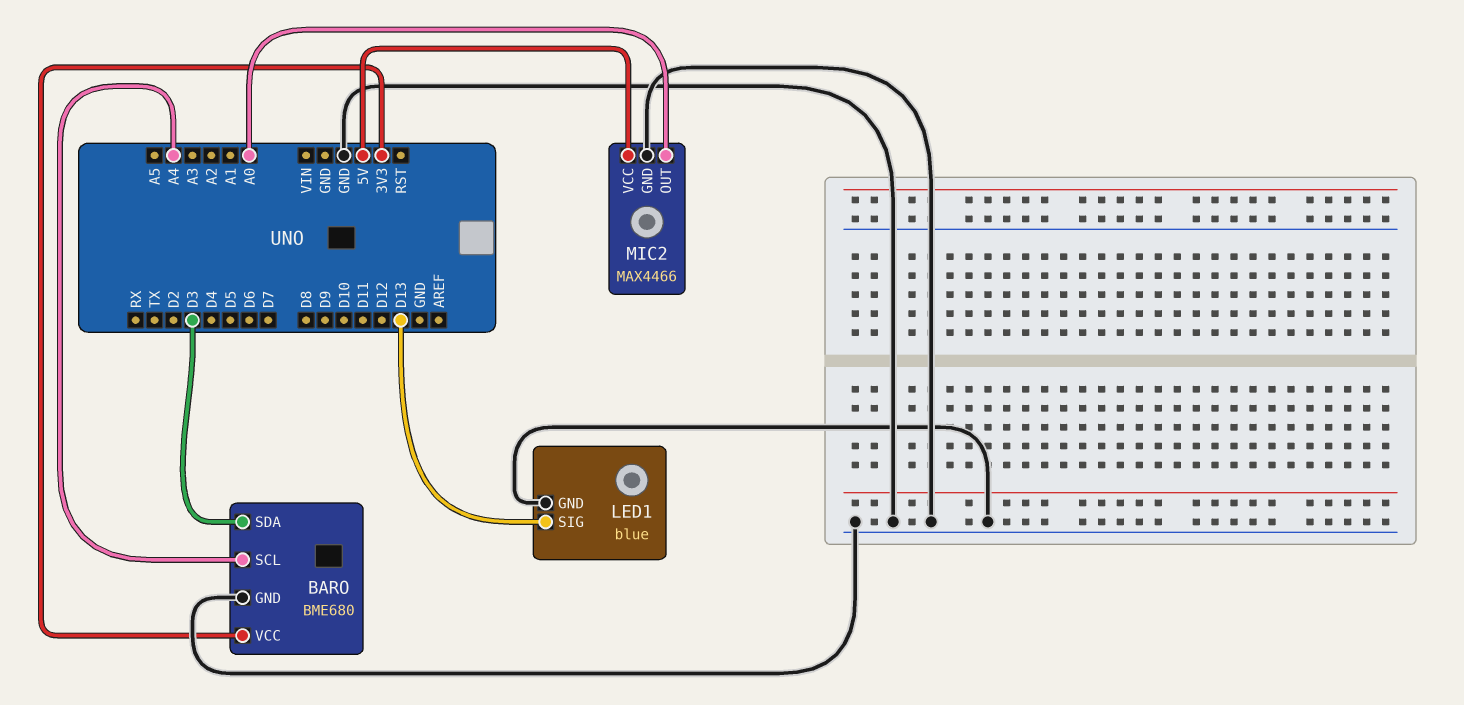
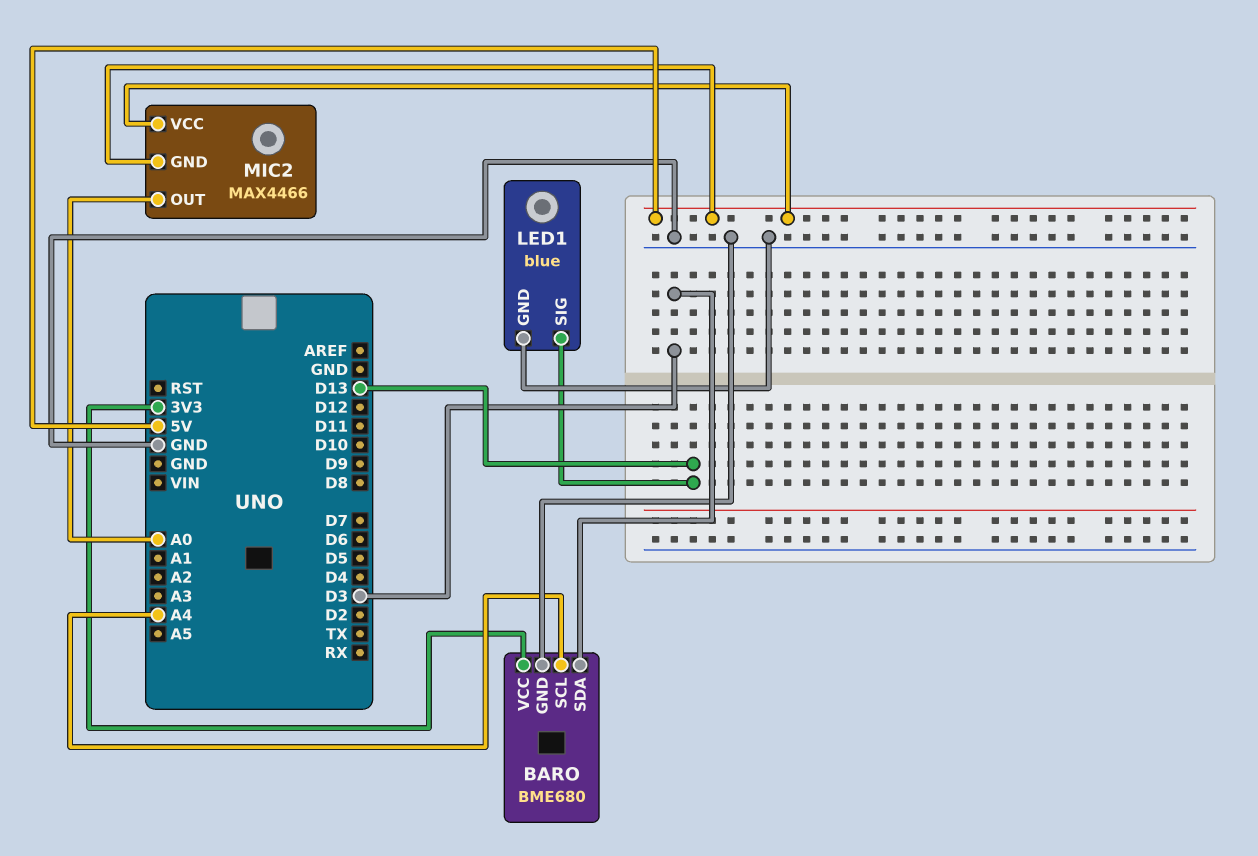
MIC2 pin GND: GND -> 5V

